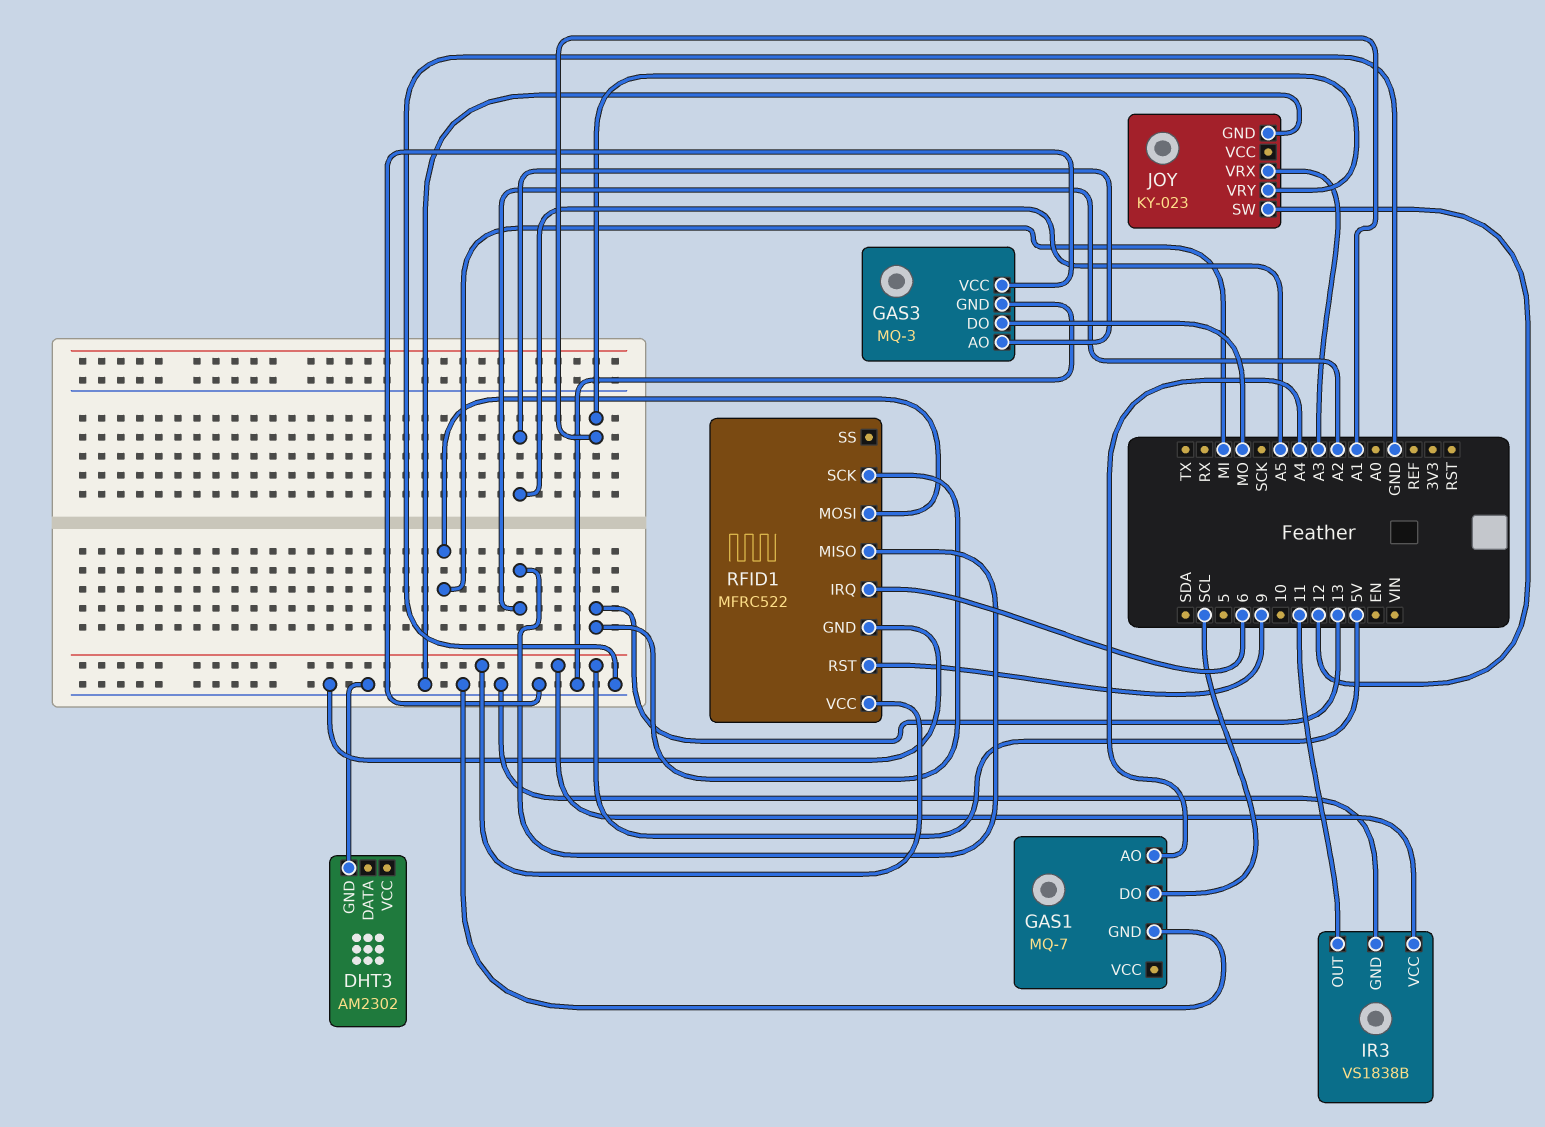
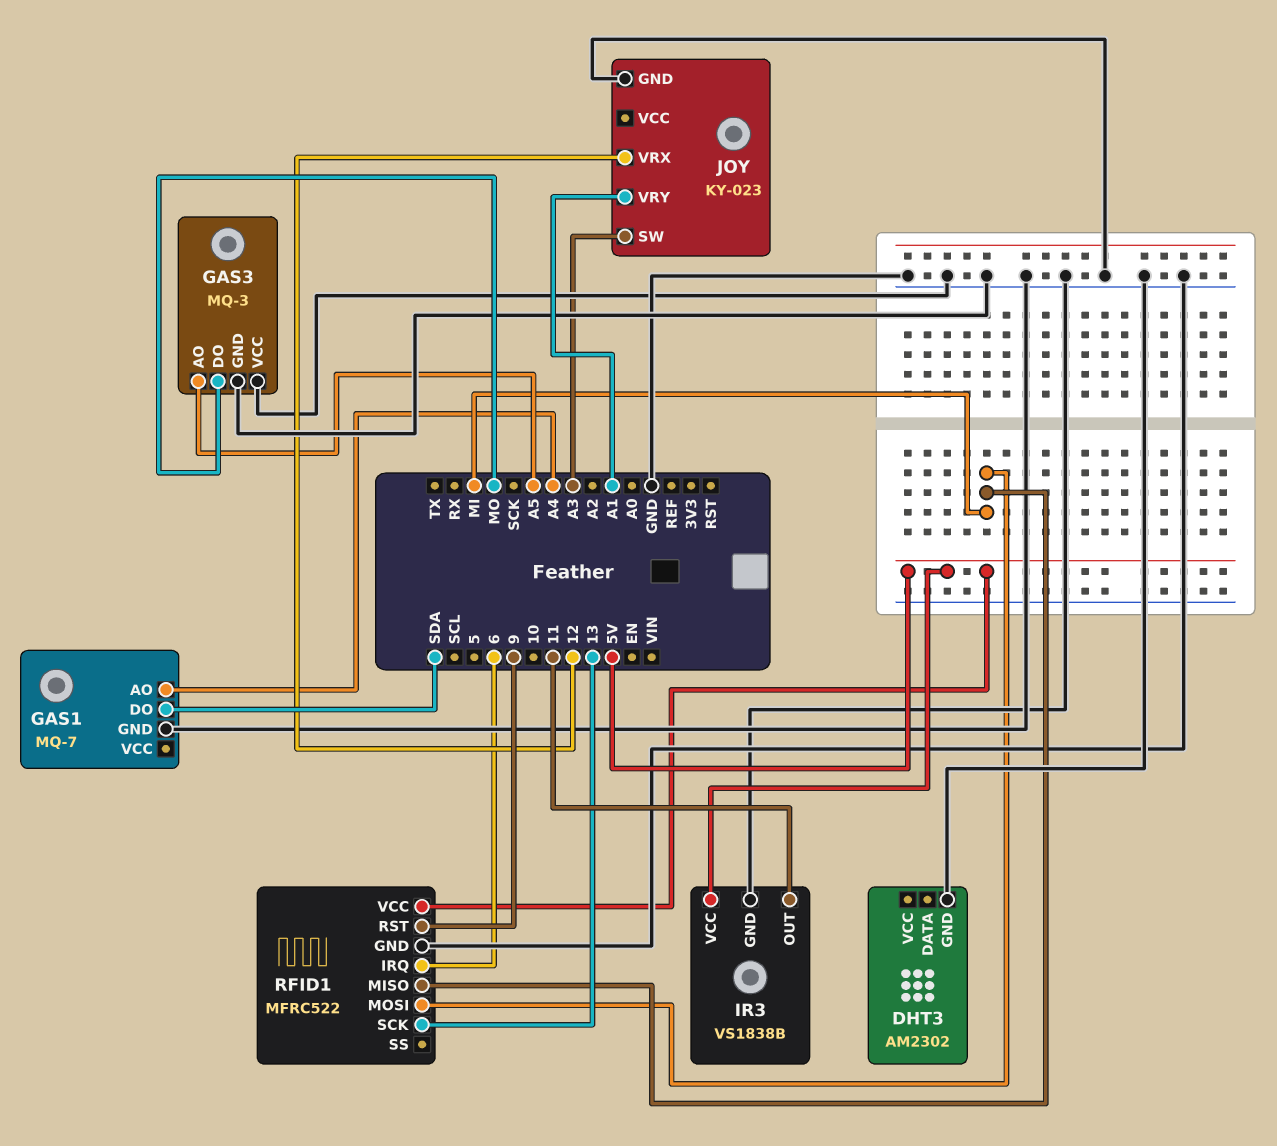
GAS1 pin DO: SCL -> SDA
JOY pin SW: 12 -> A3
JOY pin VRX: A3 -> 12
RFID1 pin MISO: A2 -> MI

